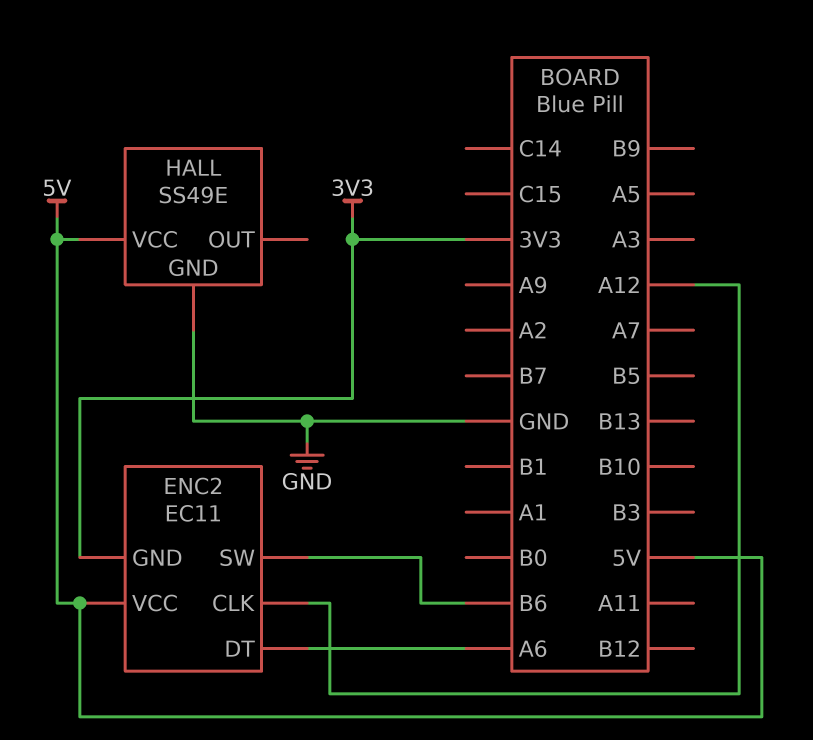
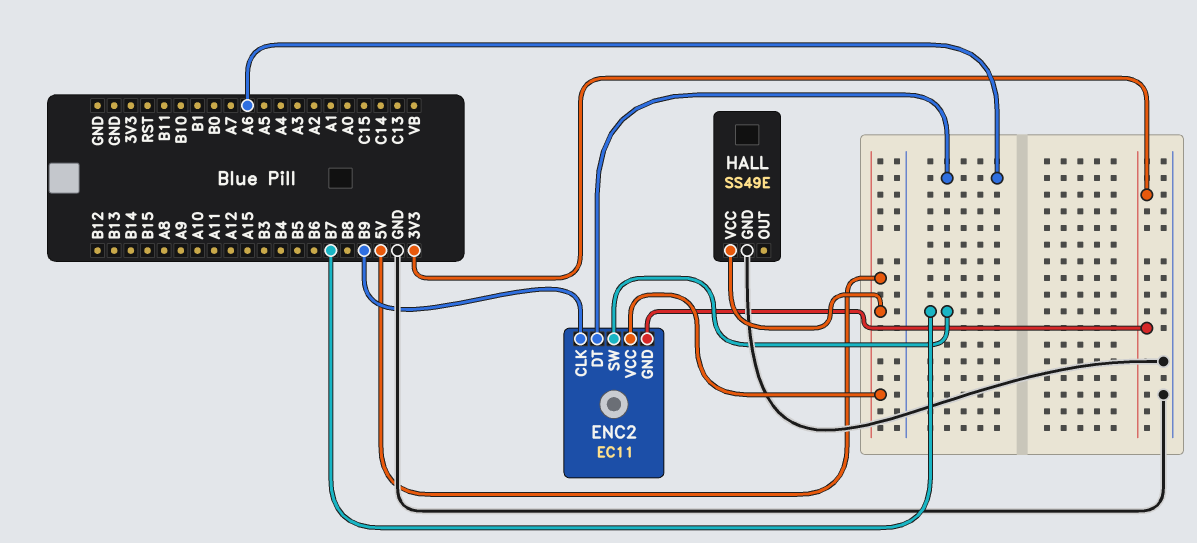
ENC2 pin CLK: A12 -> B9
ENC2 pin SW: B6 -> B7

